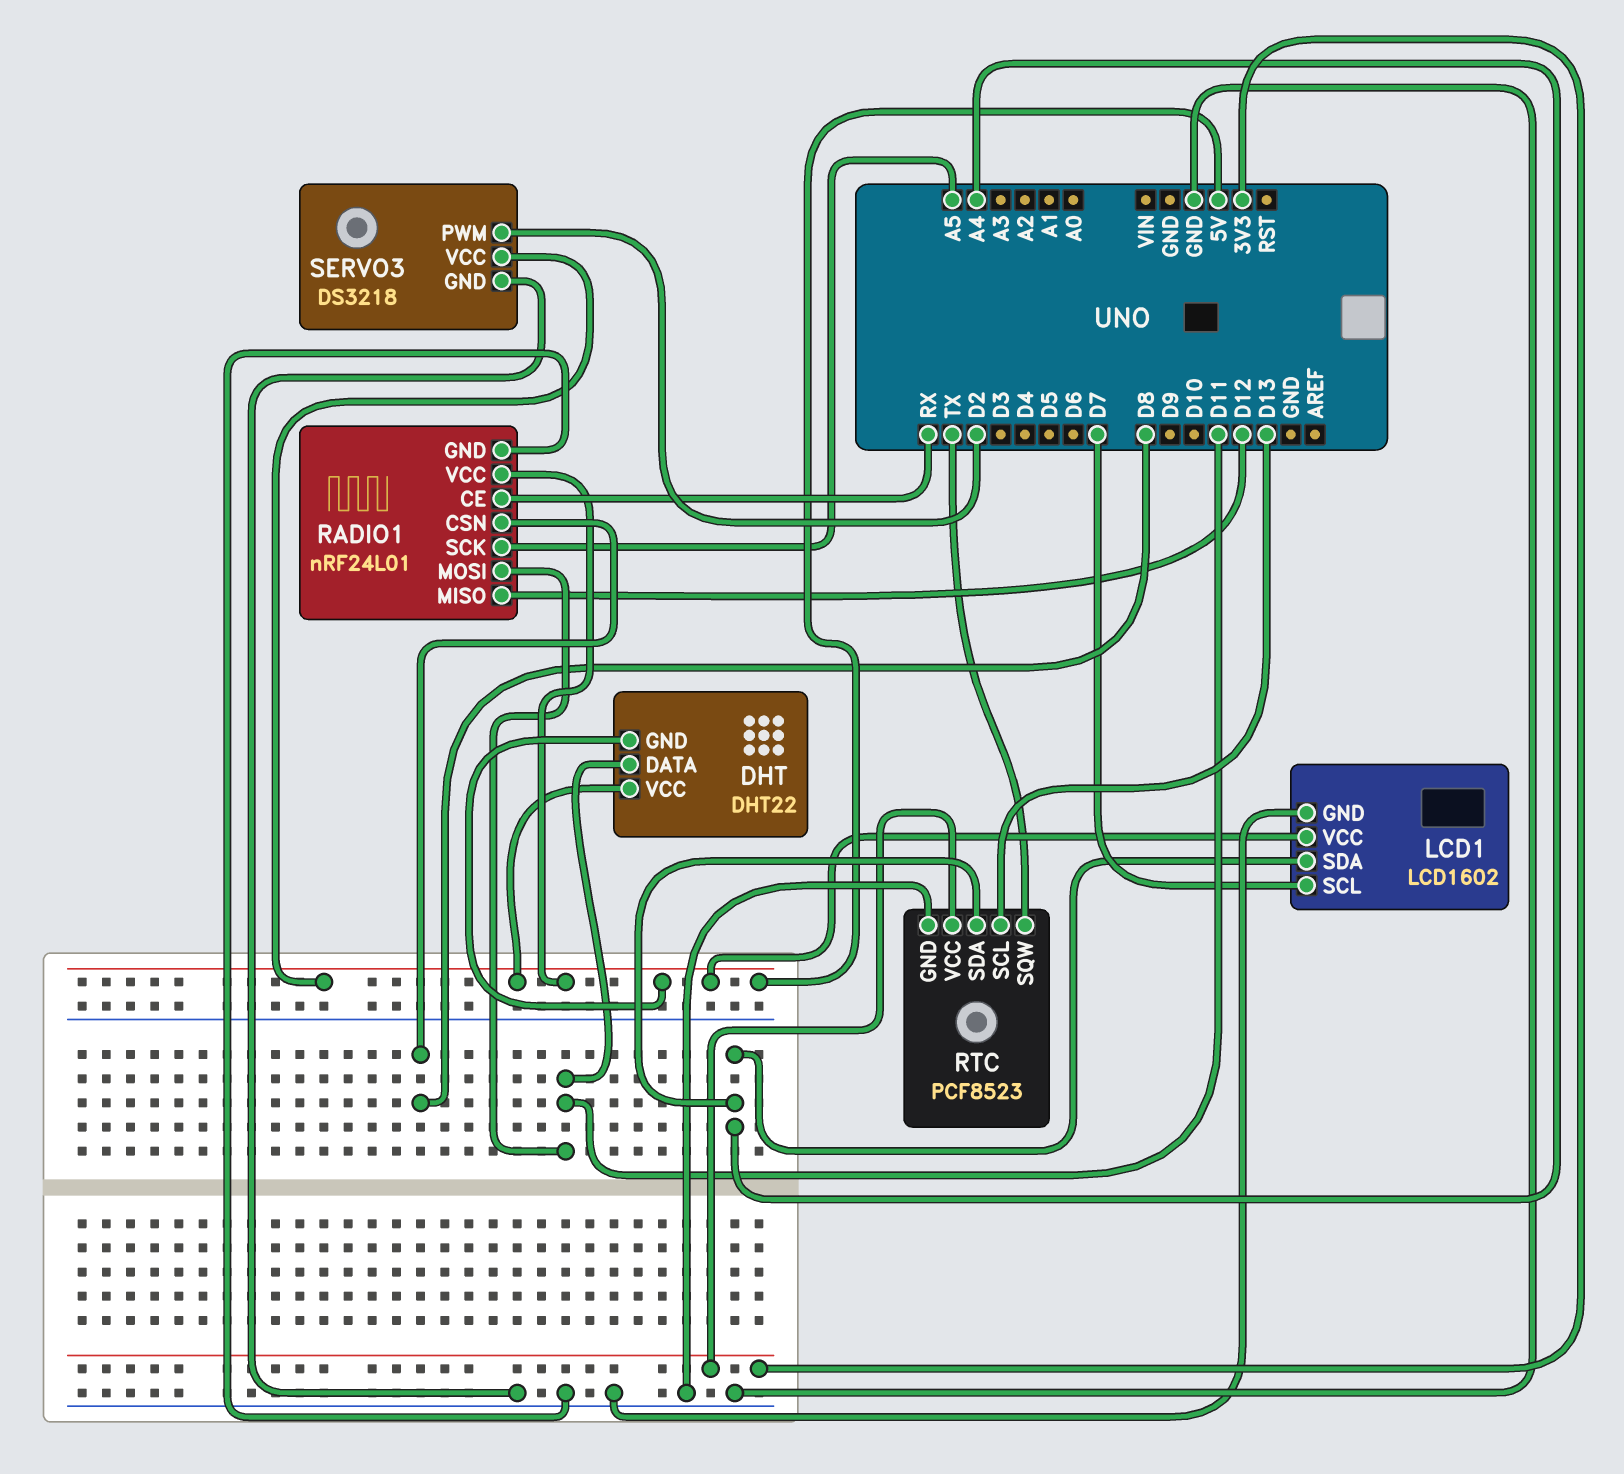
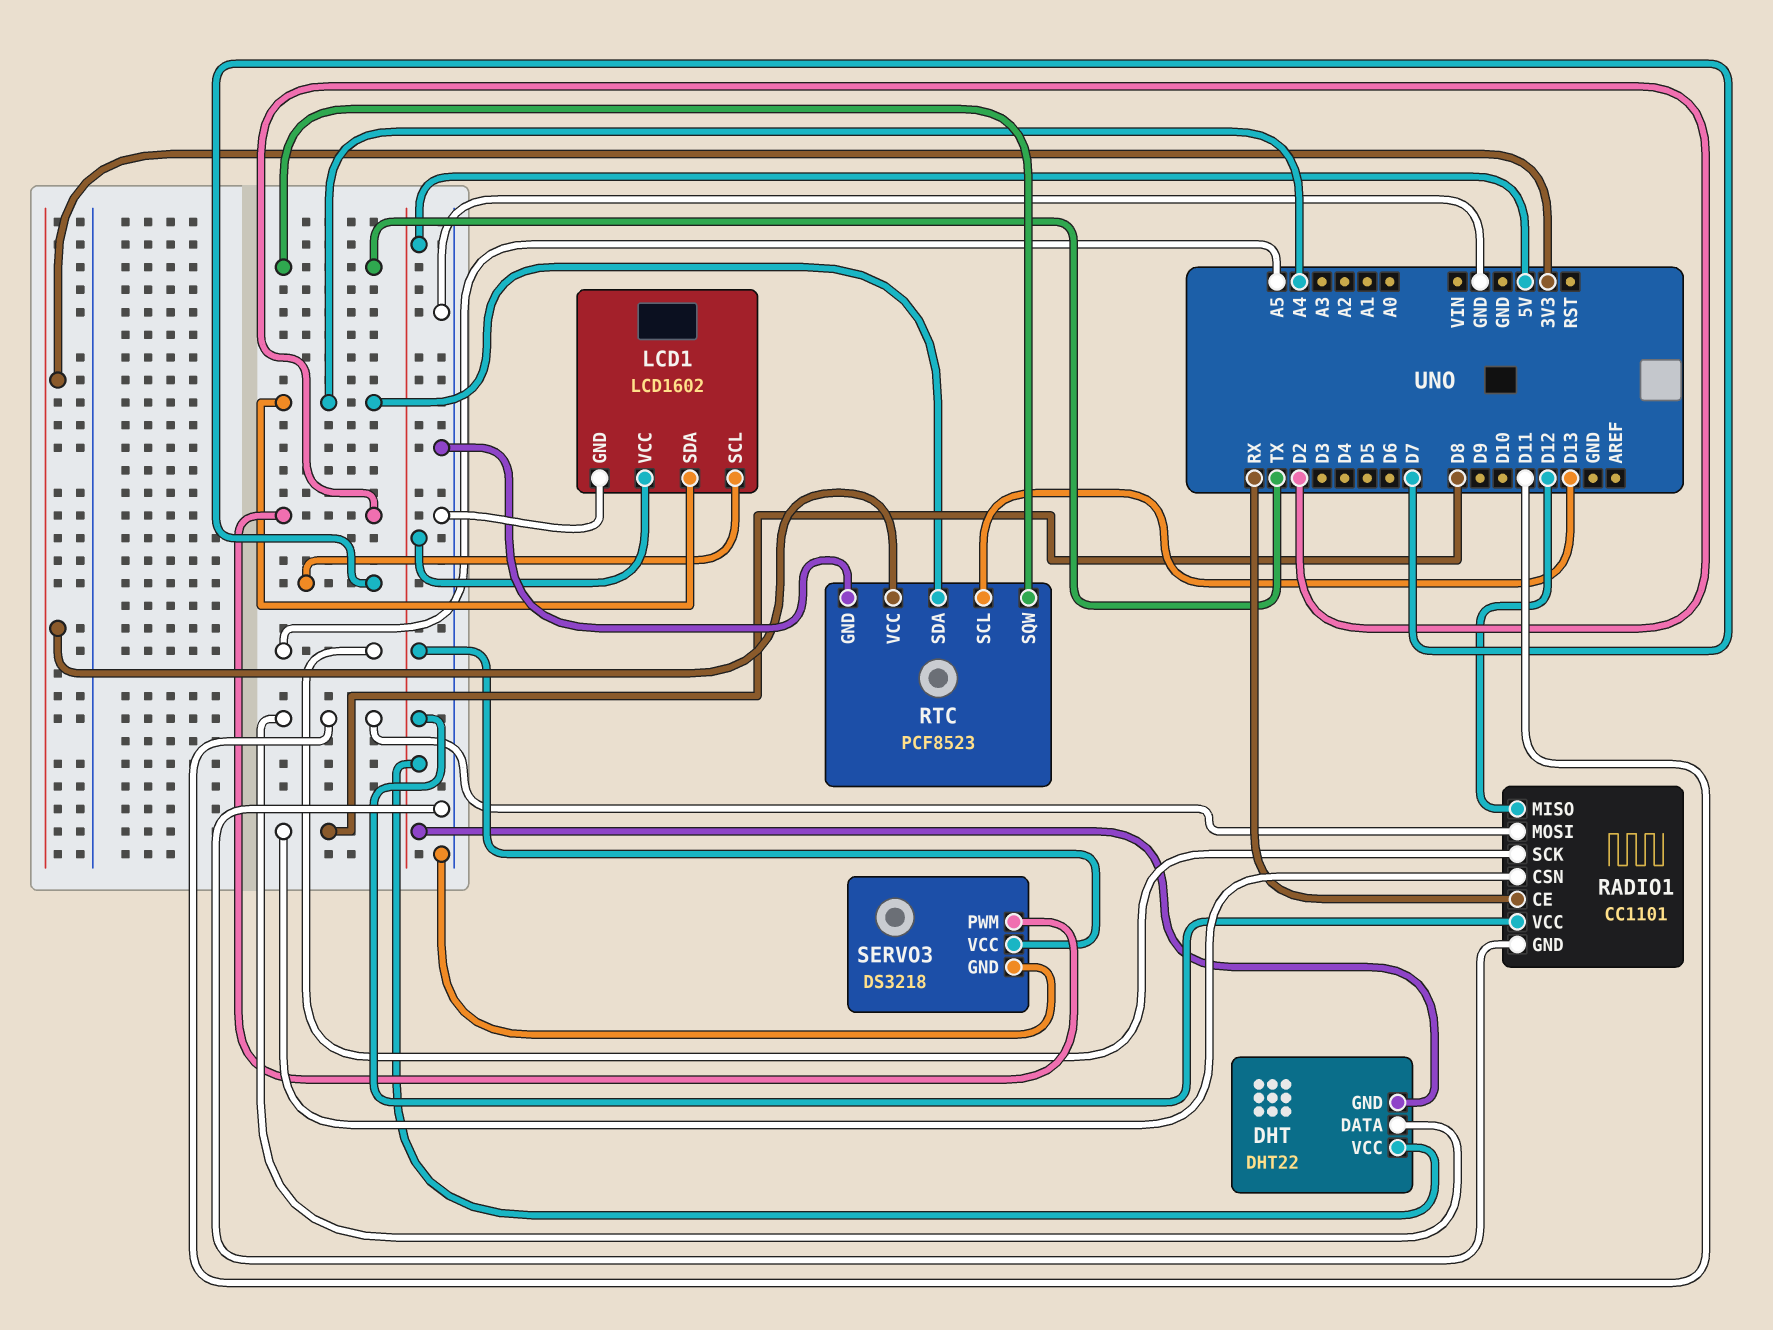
RADIO1: nRF24L01 -> CC1101

